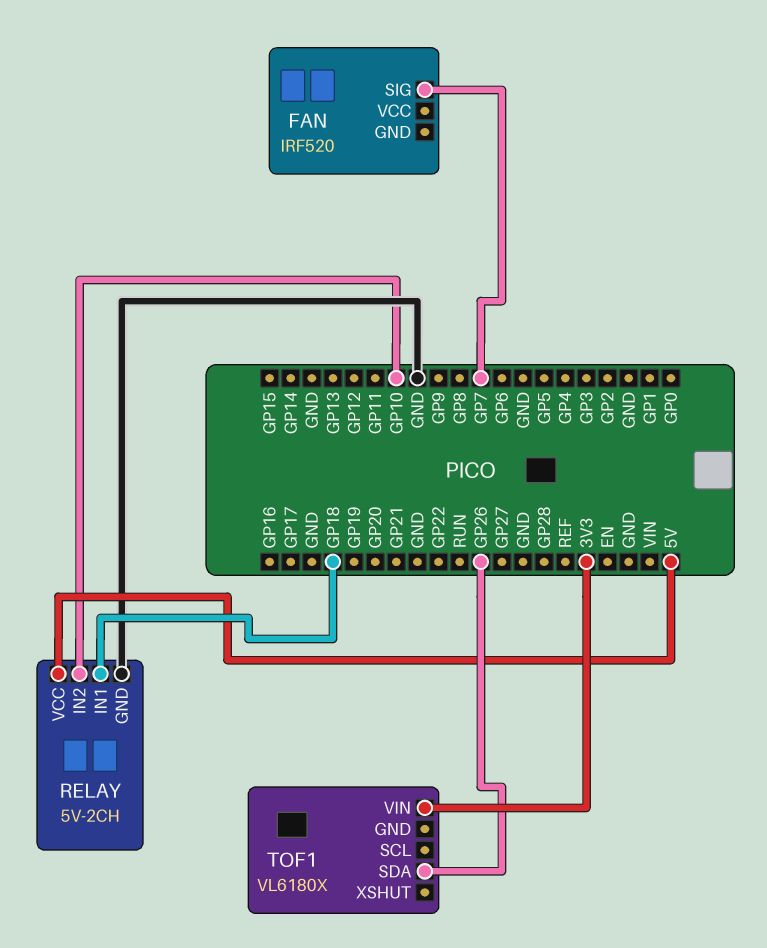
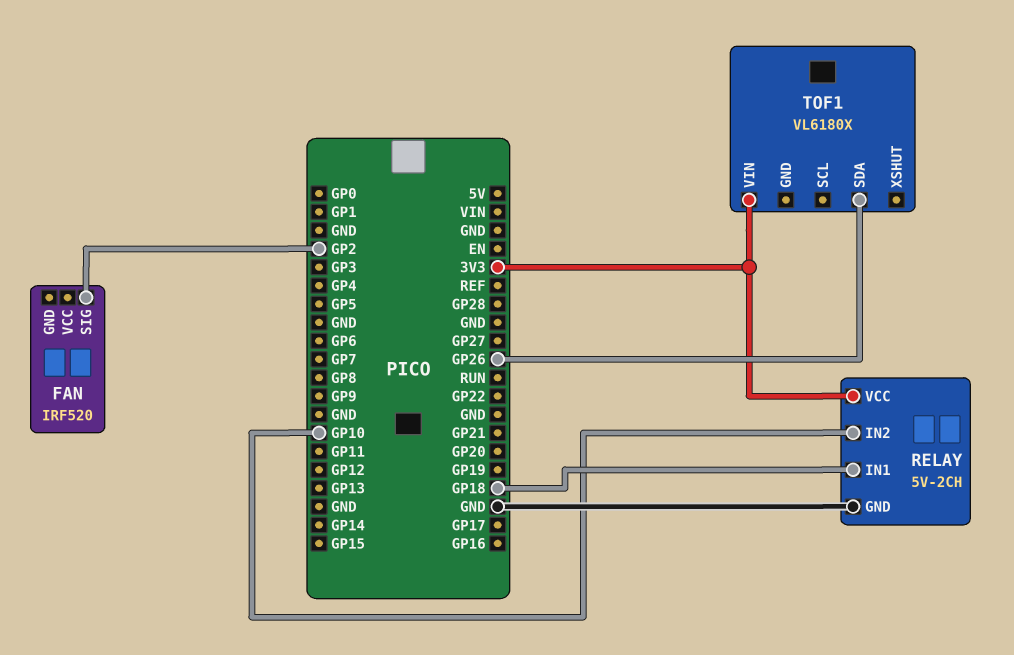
FAN pin SIG: GP7 -> GP2
RELAY pin VCC: 5V -> 3V3

